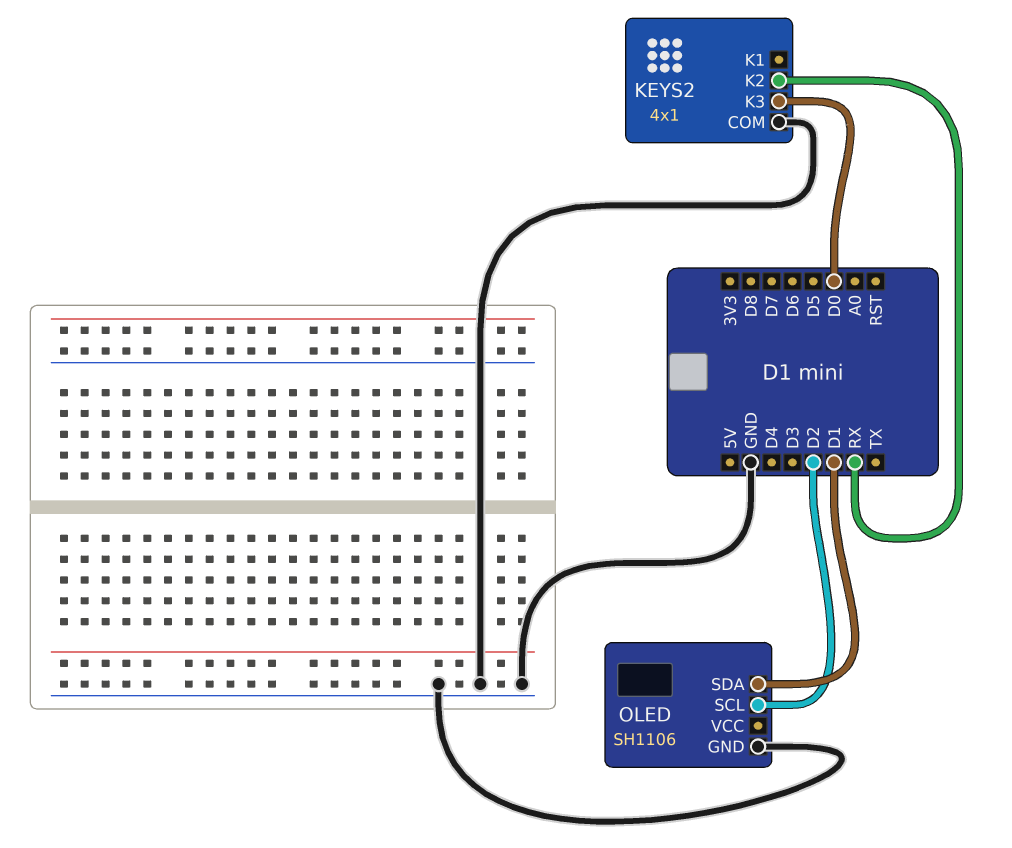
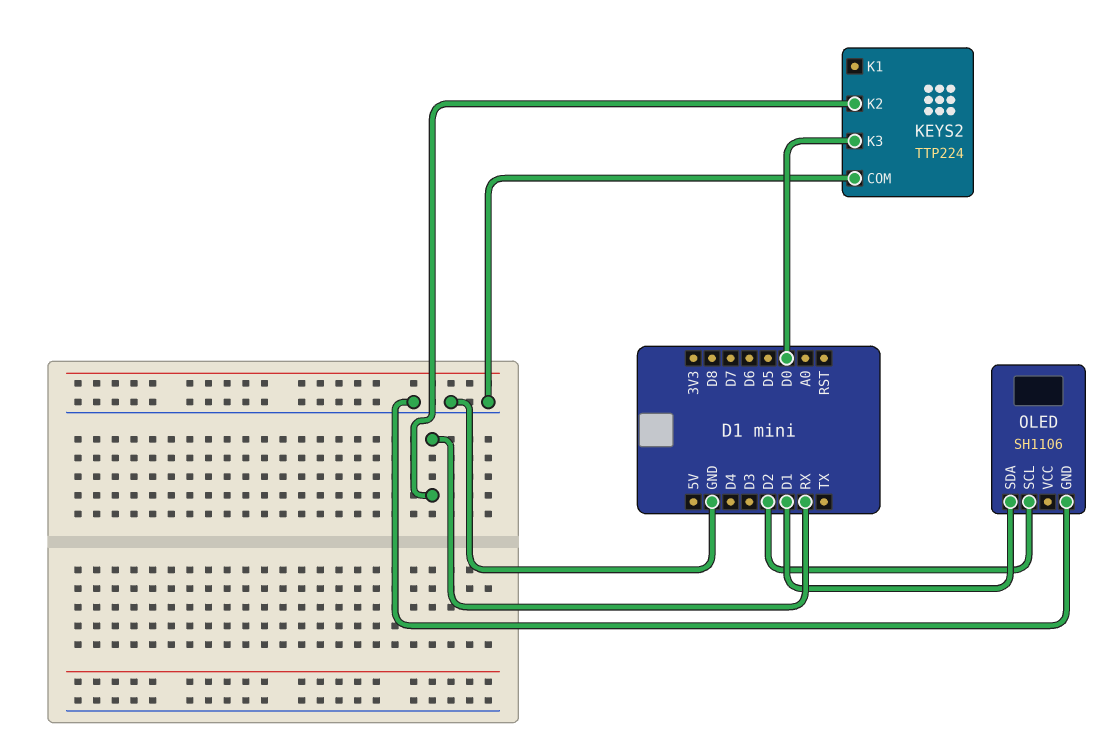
KEYS2: 4x1 -> TTP224

